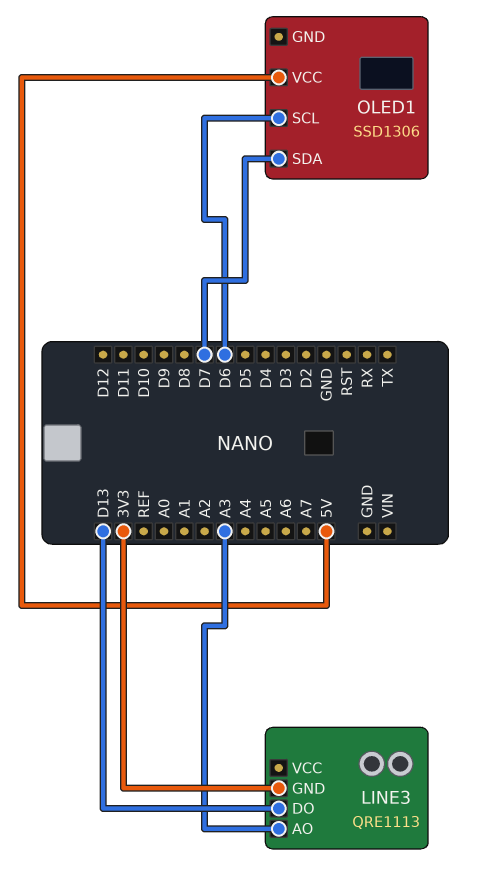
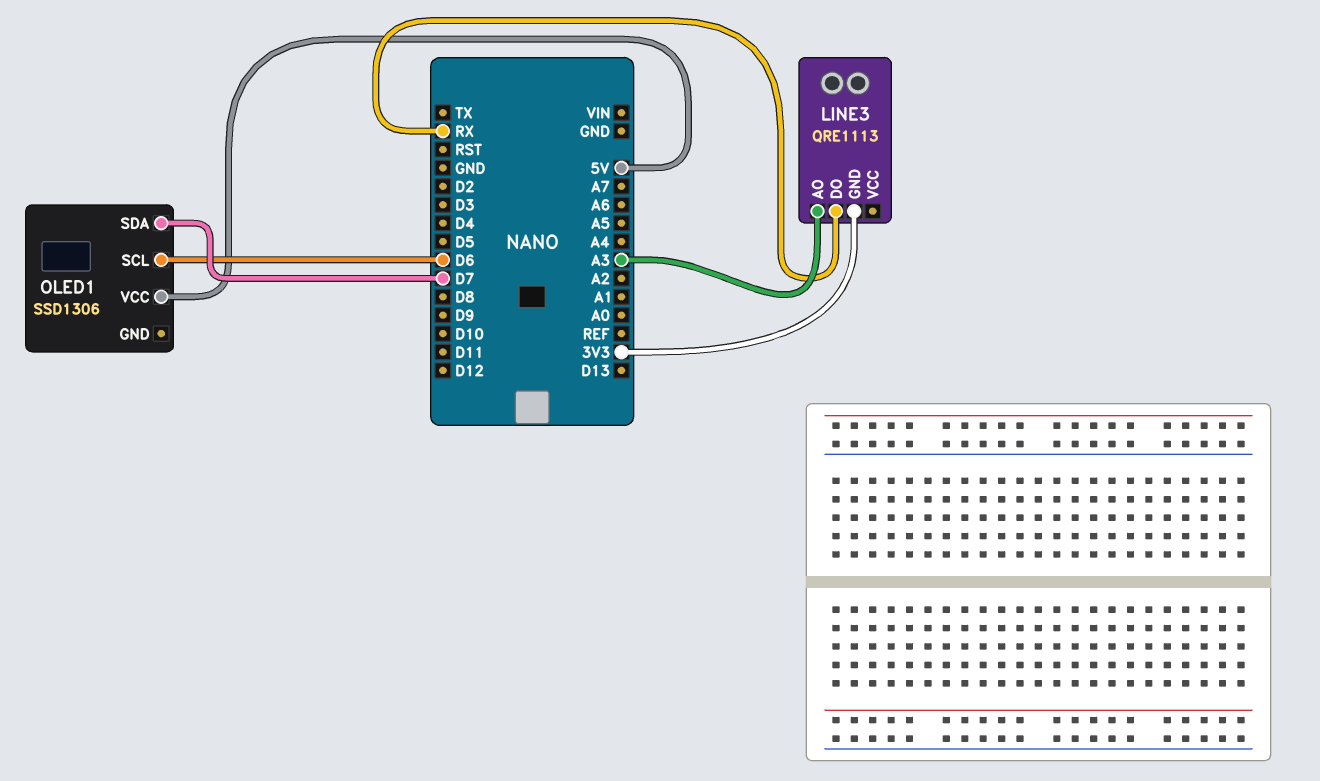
LINE3 pin DO: D13 -> RX

